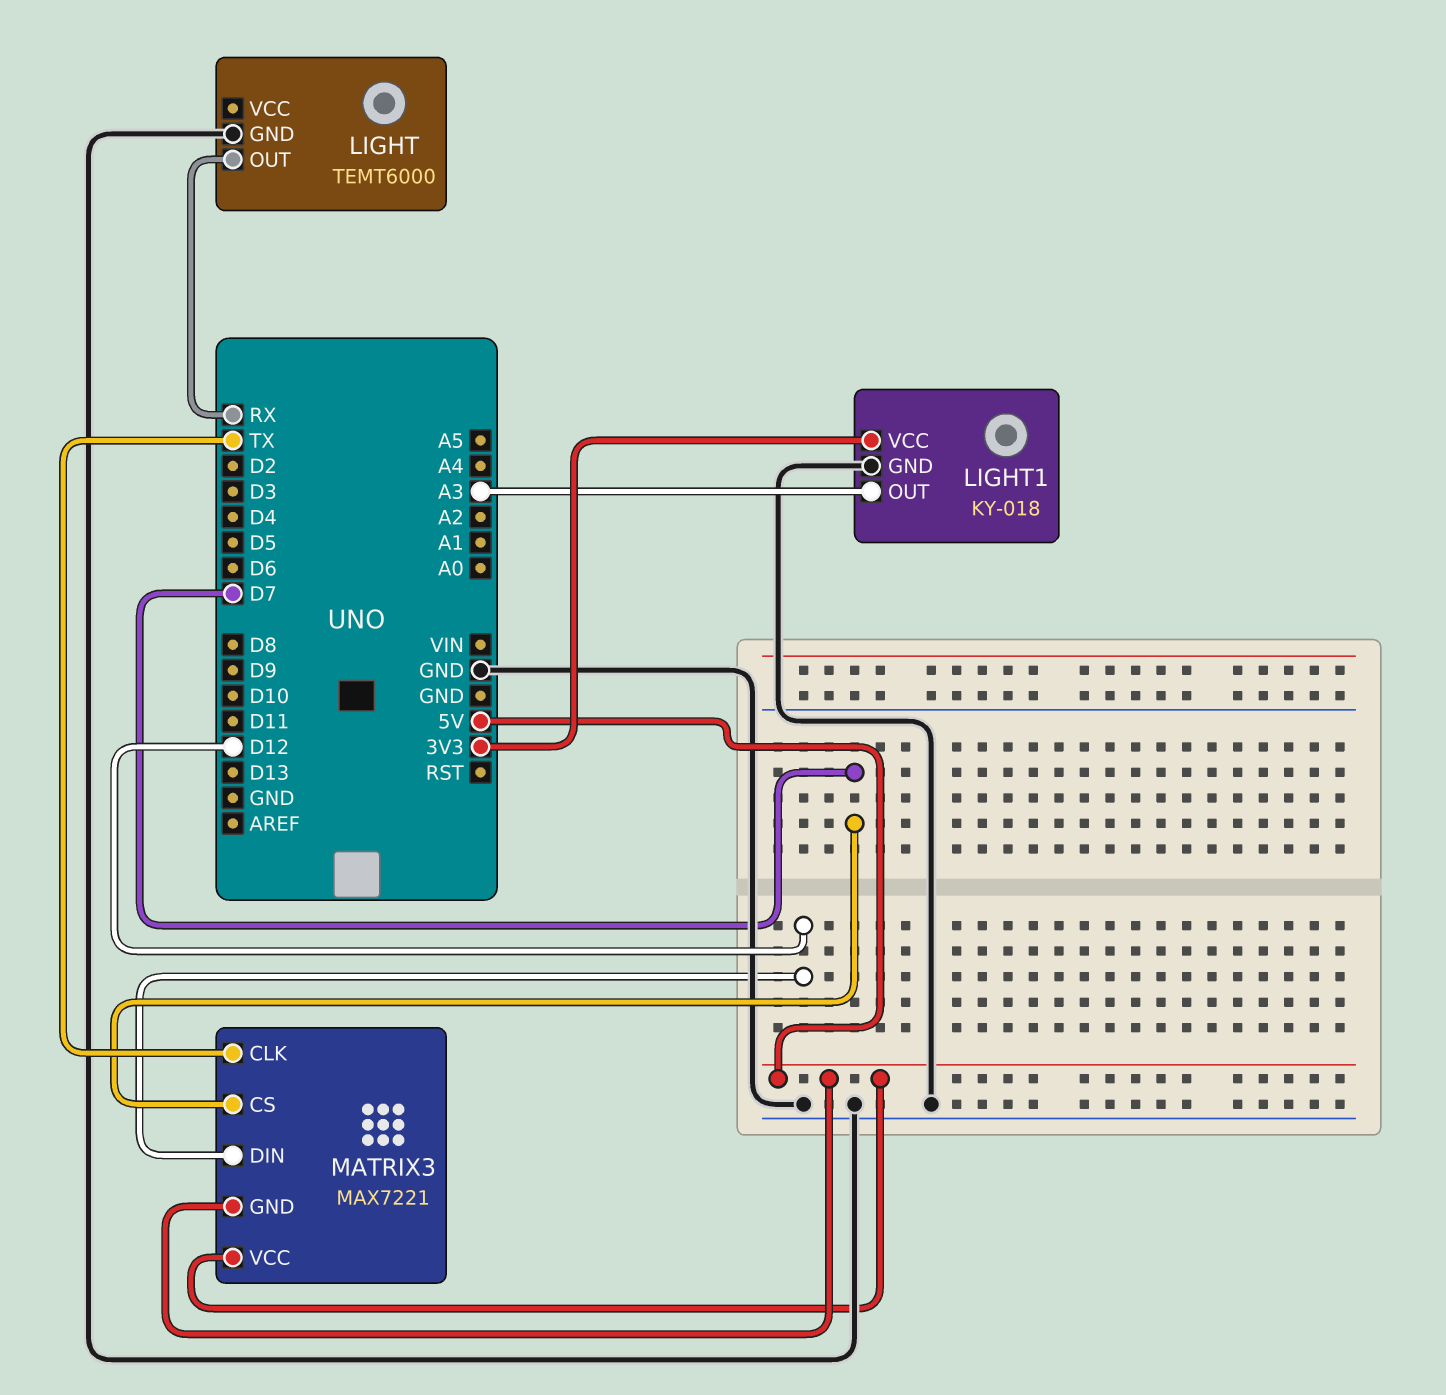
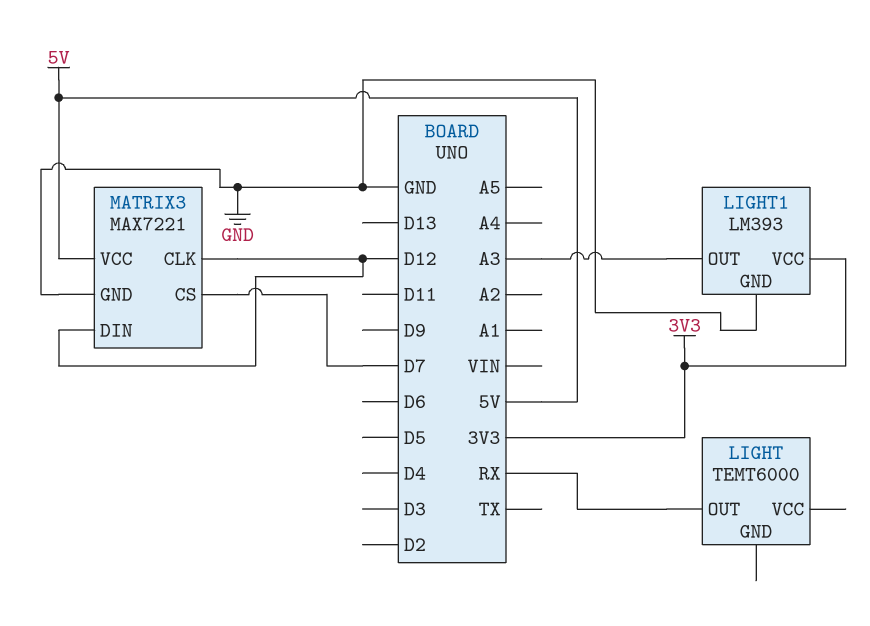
LIGHT pin GND: GND -> none
LIGHT1: KY-018 -> LM393
MATRIX3 pin CLK: TX -> D12
MATRIX3 pin GND: 5V -> GND

